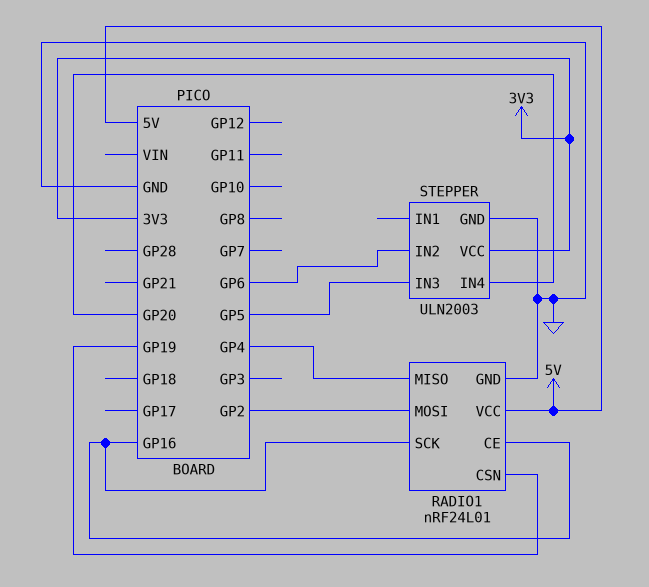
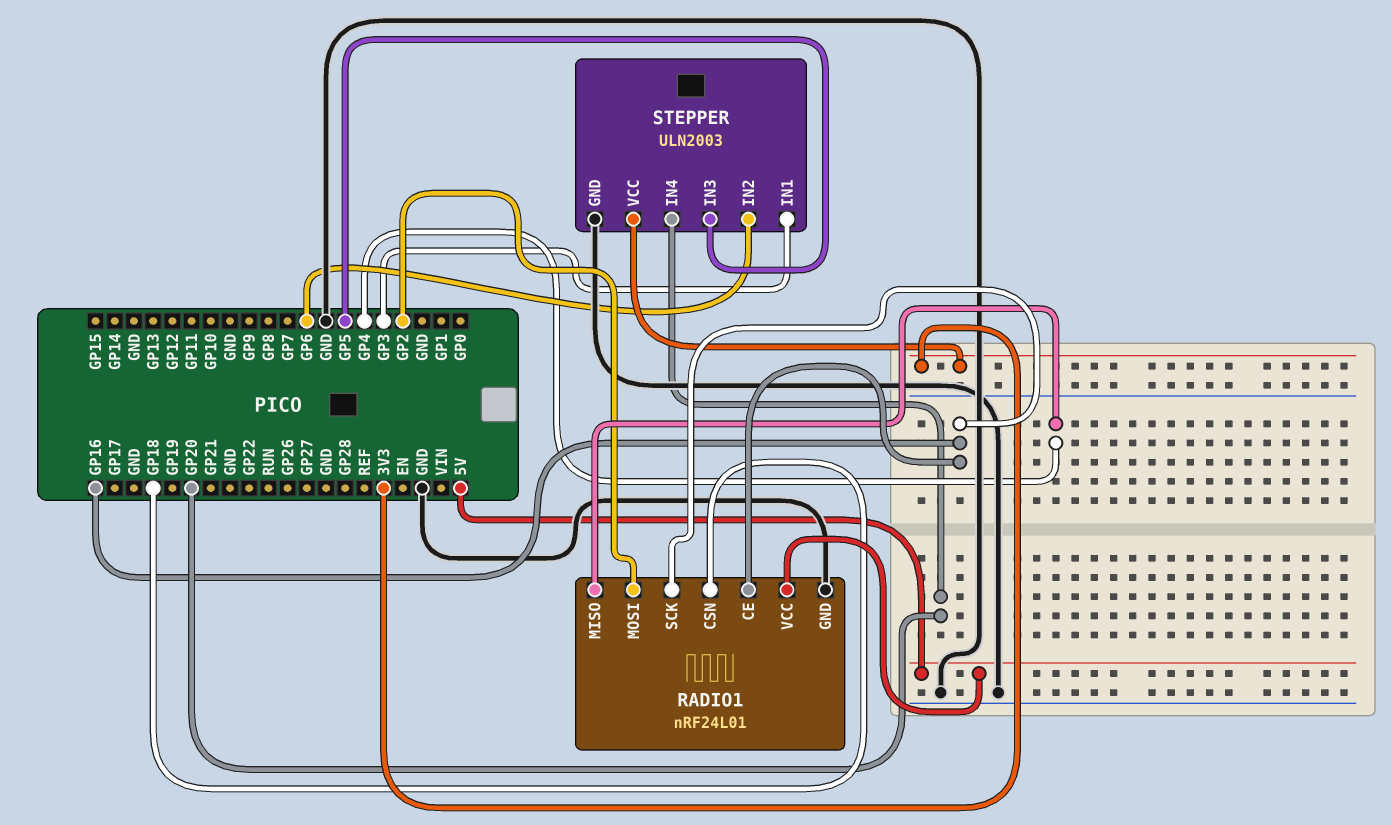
RADIO1 pin CSN: GP19 -> GP18
STEPPER pin IN1: none -> GP3

